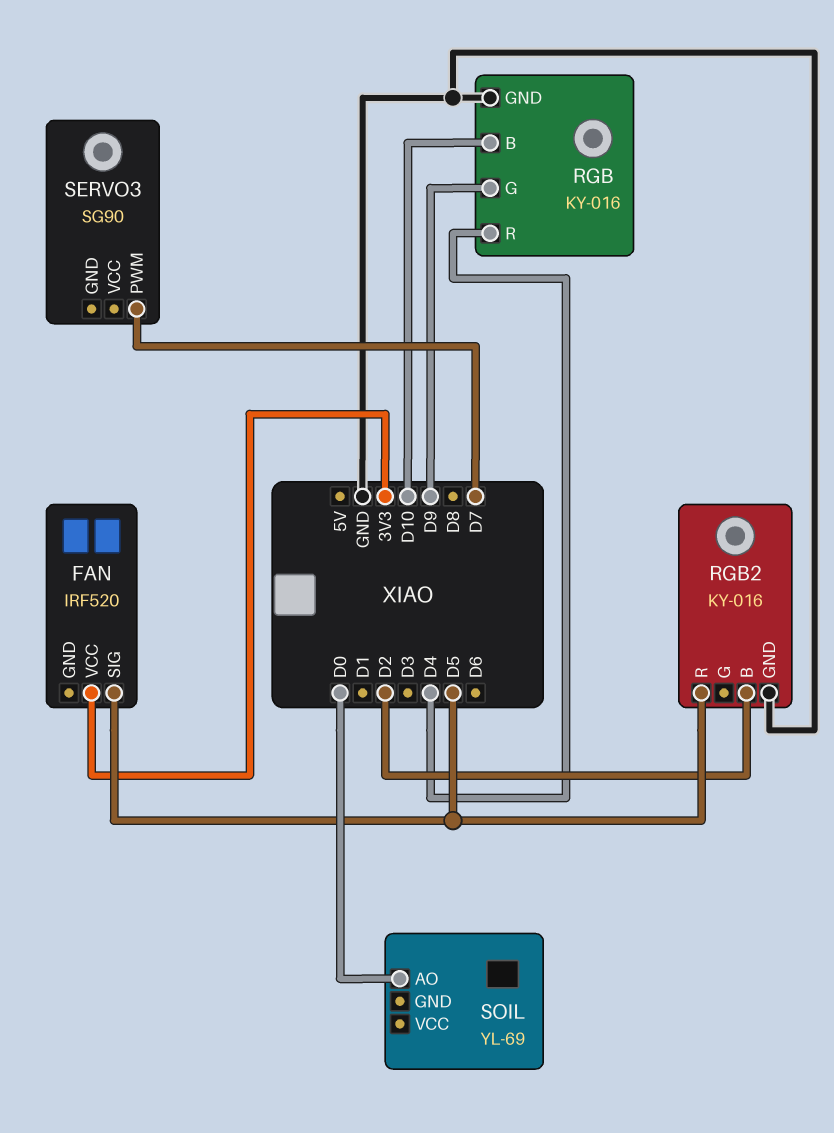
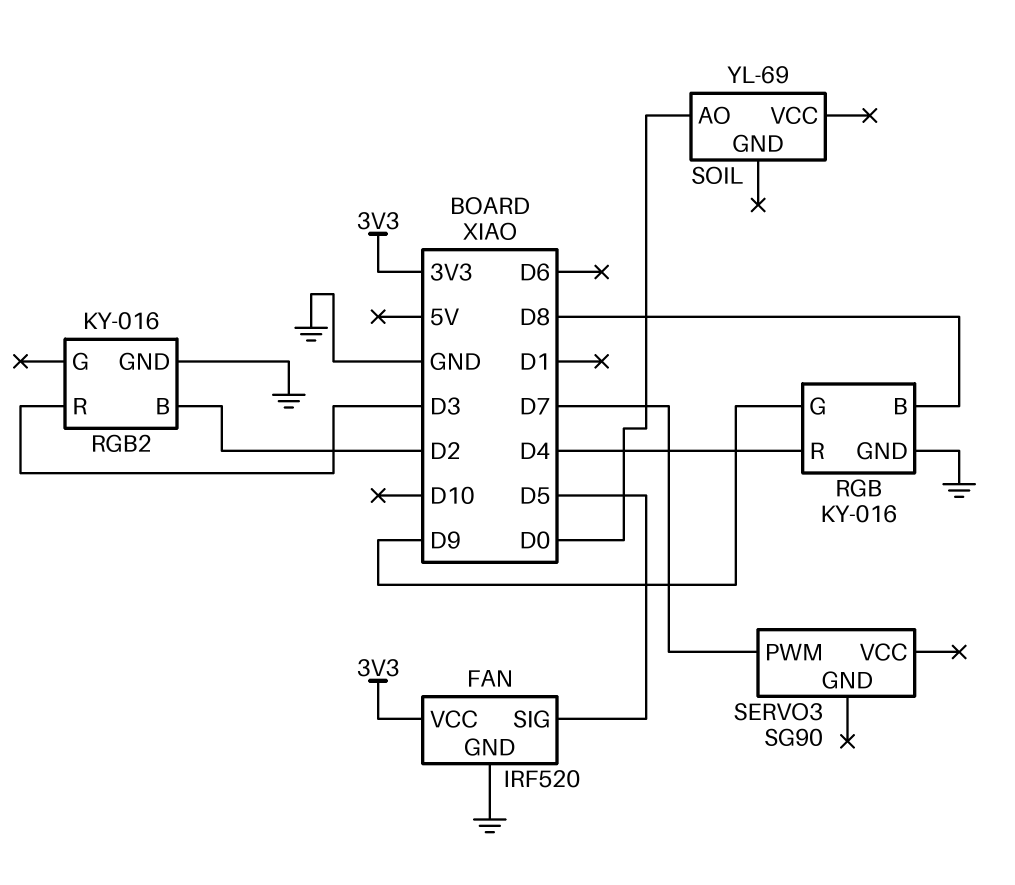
FAN pin GND: none -> GND
RGB pin B: D10 -> D8
RGB2 pin R: D5 -> D3

